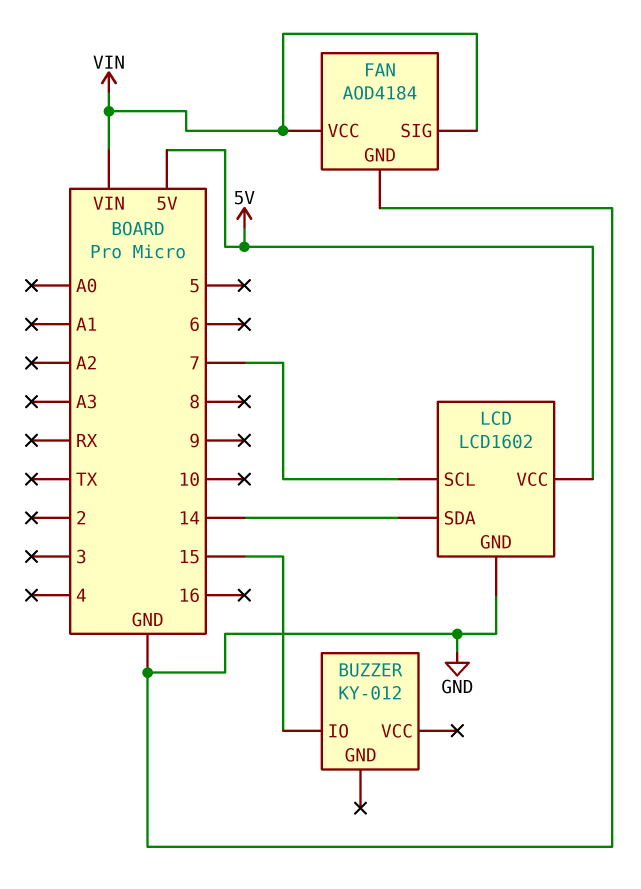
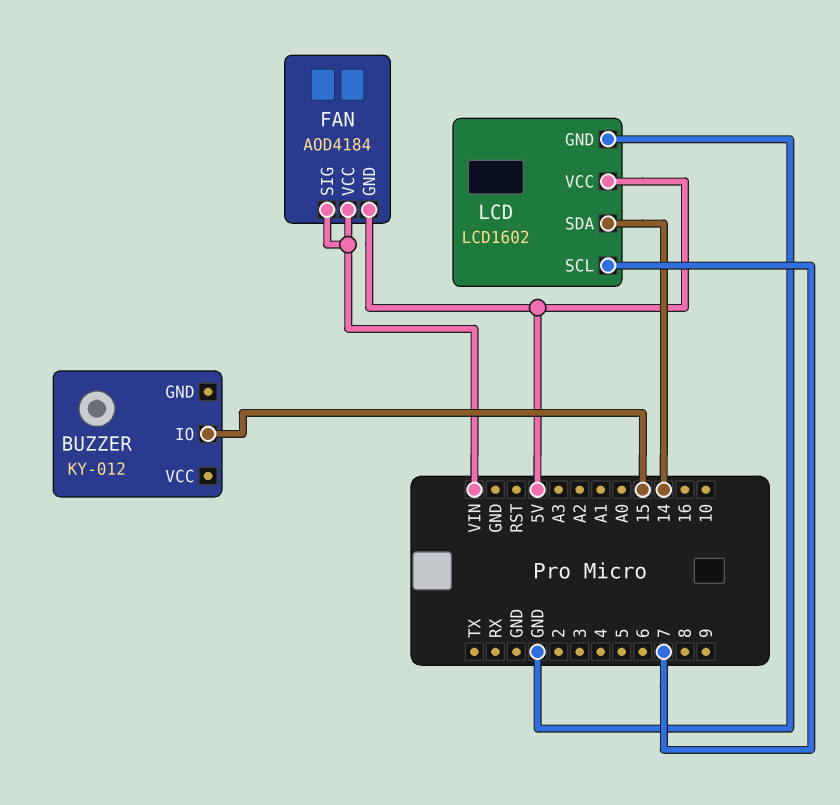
FAN pin GND: GND -> 5V

